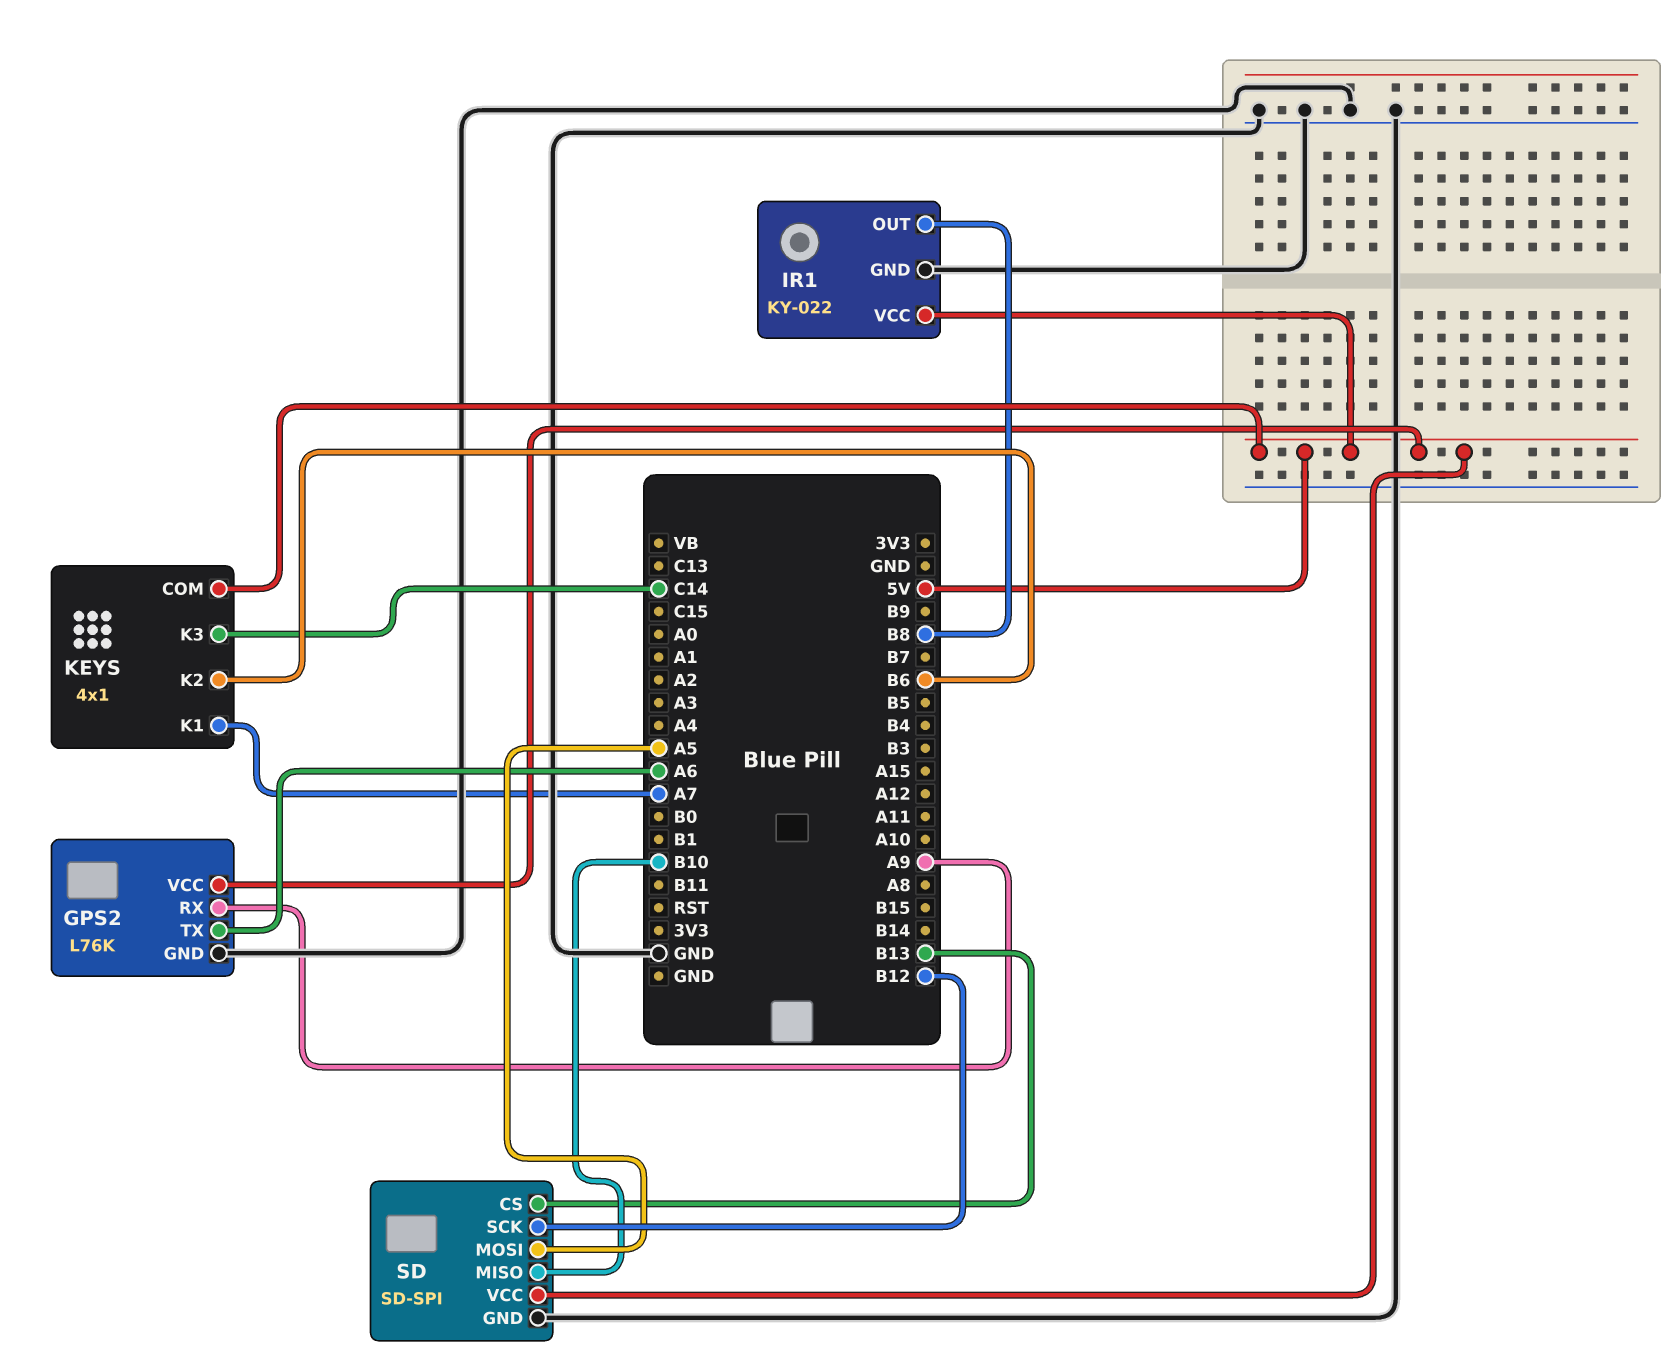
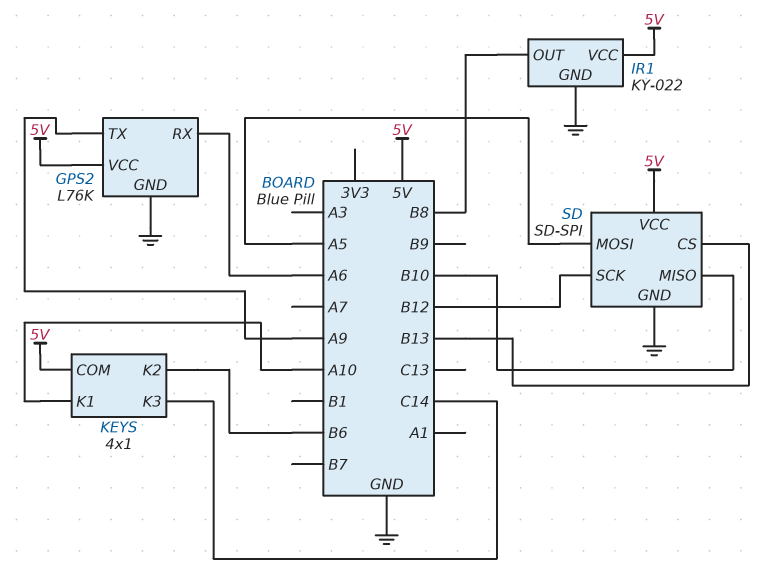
GPS2 pin RX: A9 -> A6
GPS2 pin TX: A6 -> A9
KEYS pin K1: A7 -> A10

